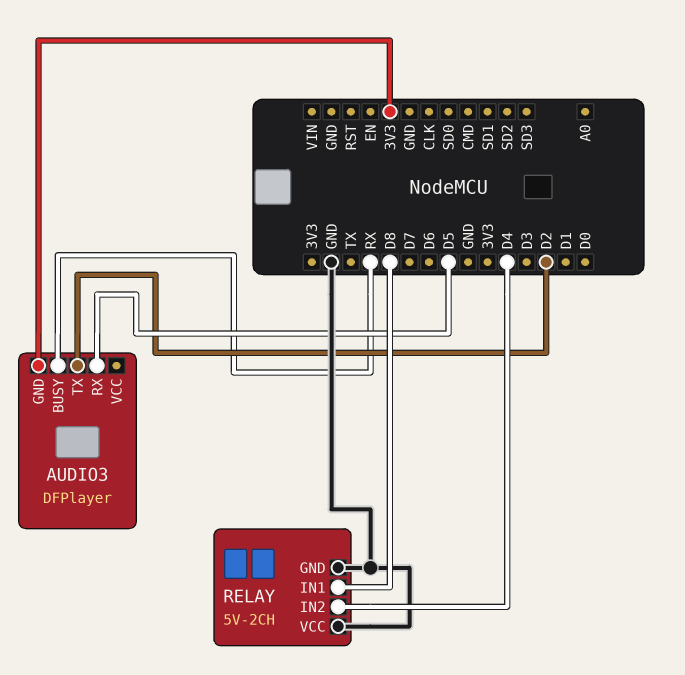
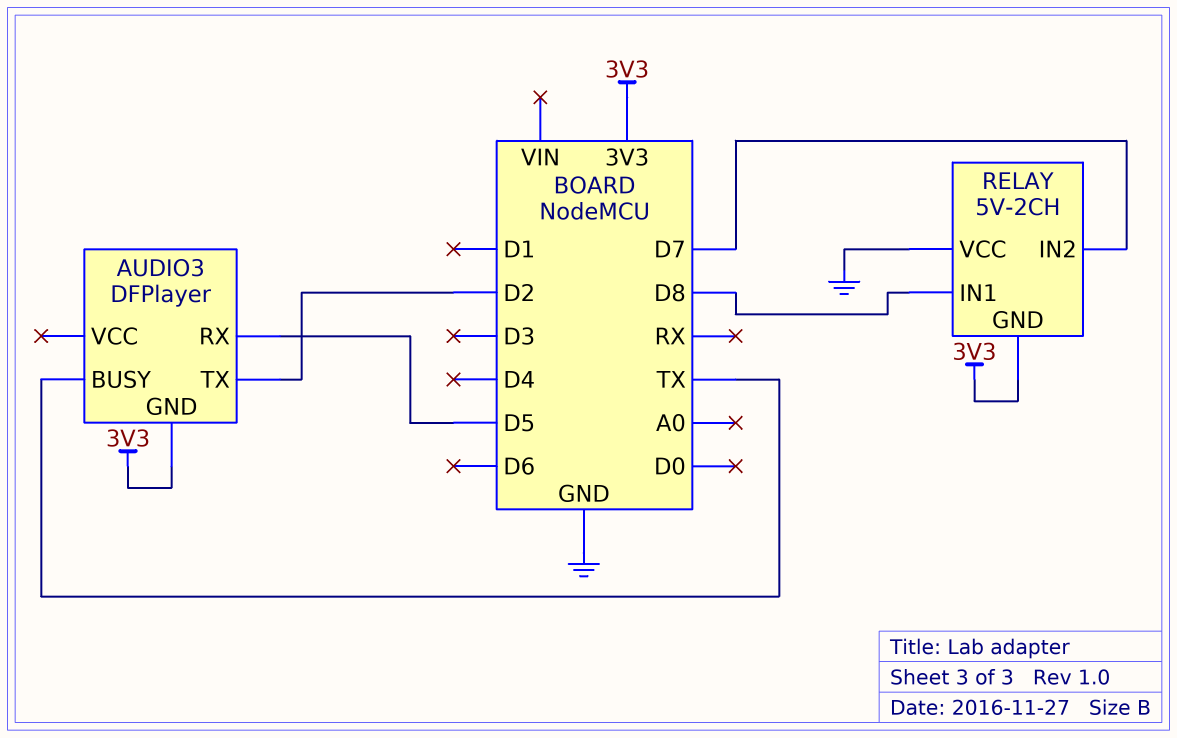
AUDIO3 pin BUSY: RX -> TX
RELAY pin GND: GND -> 3V3
RELAY pin IN2: D4 -> D7

